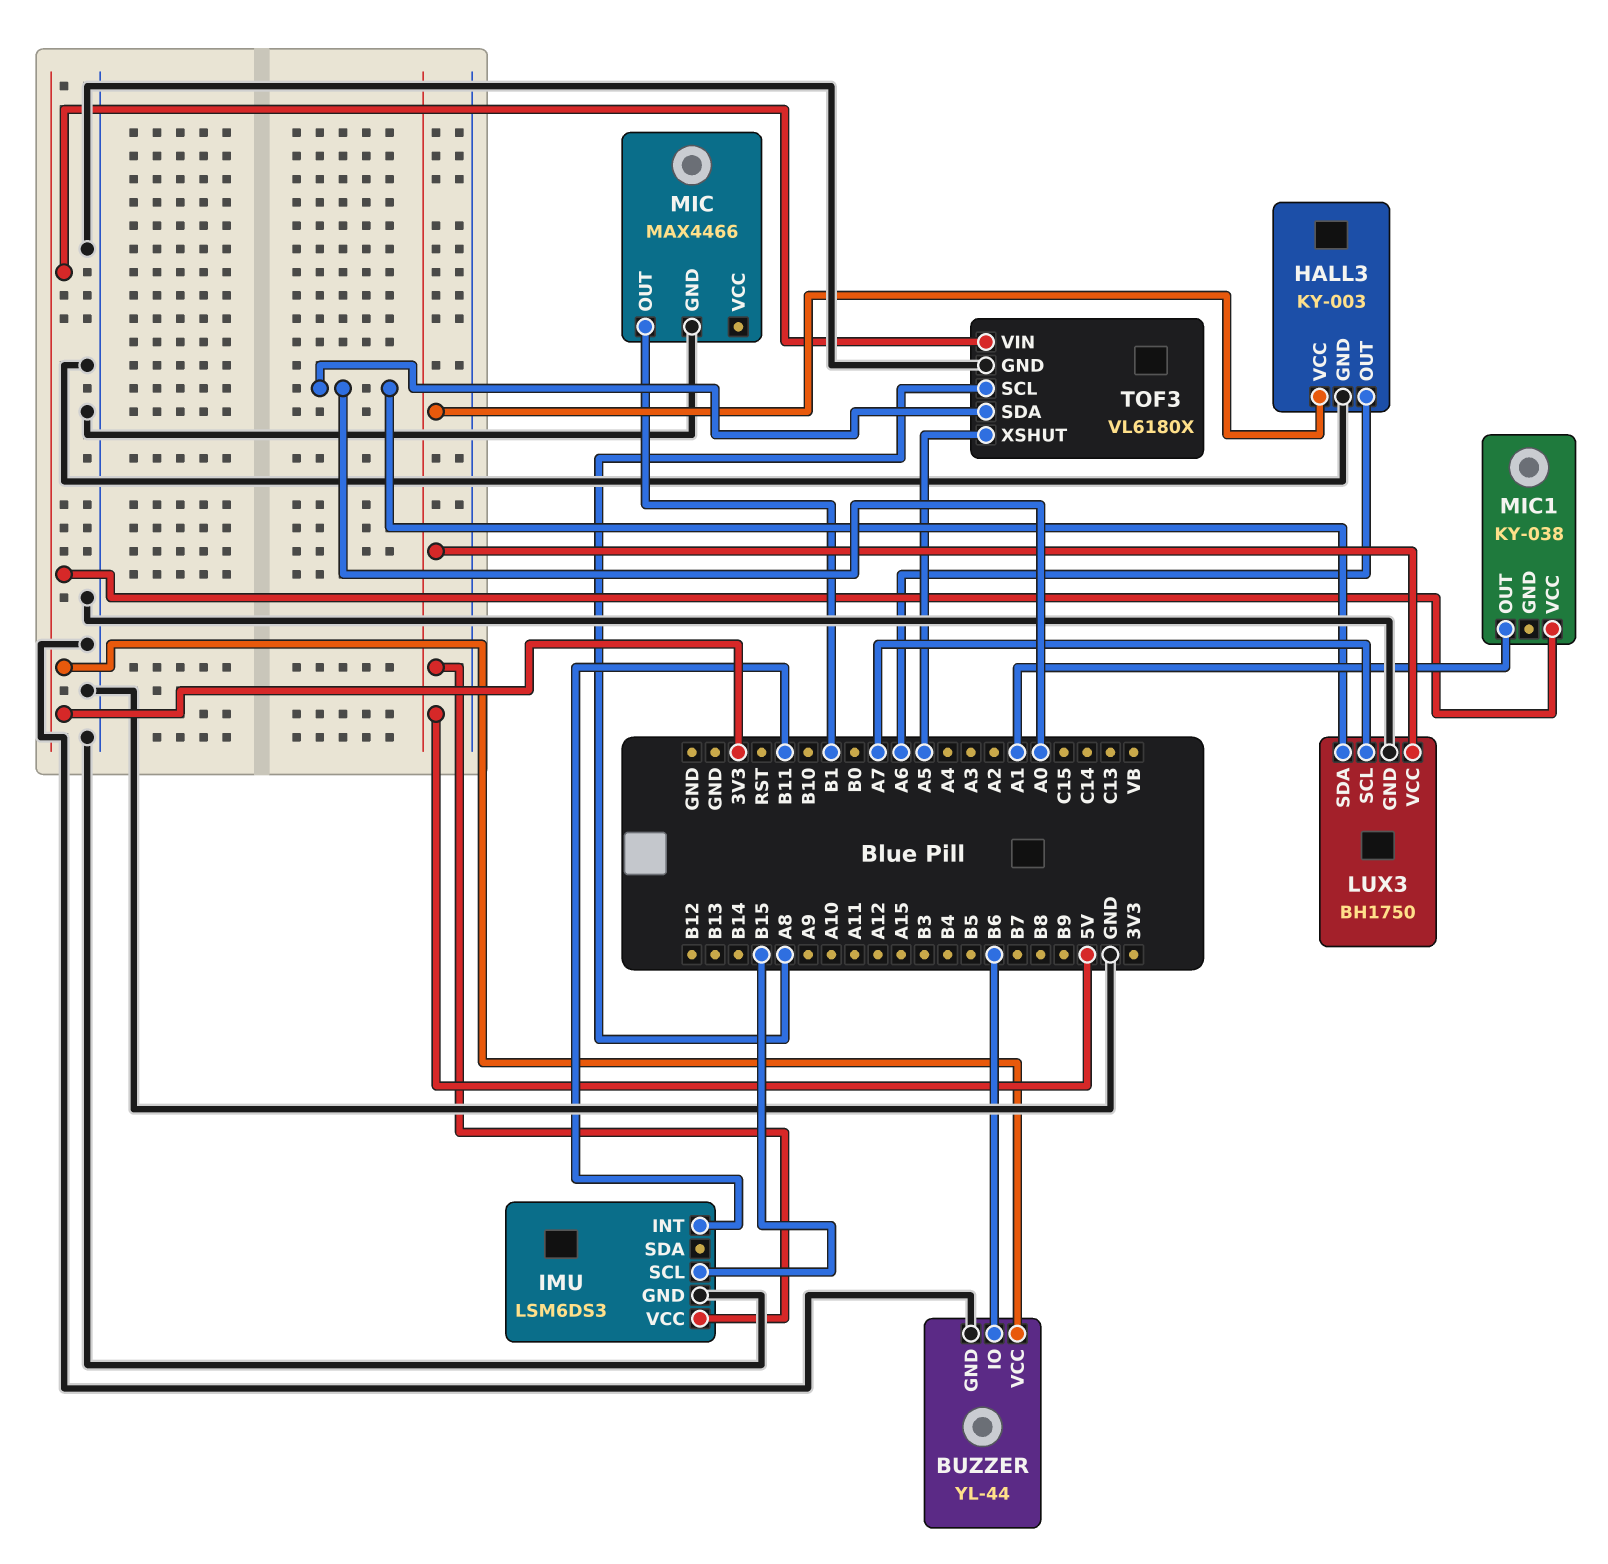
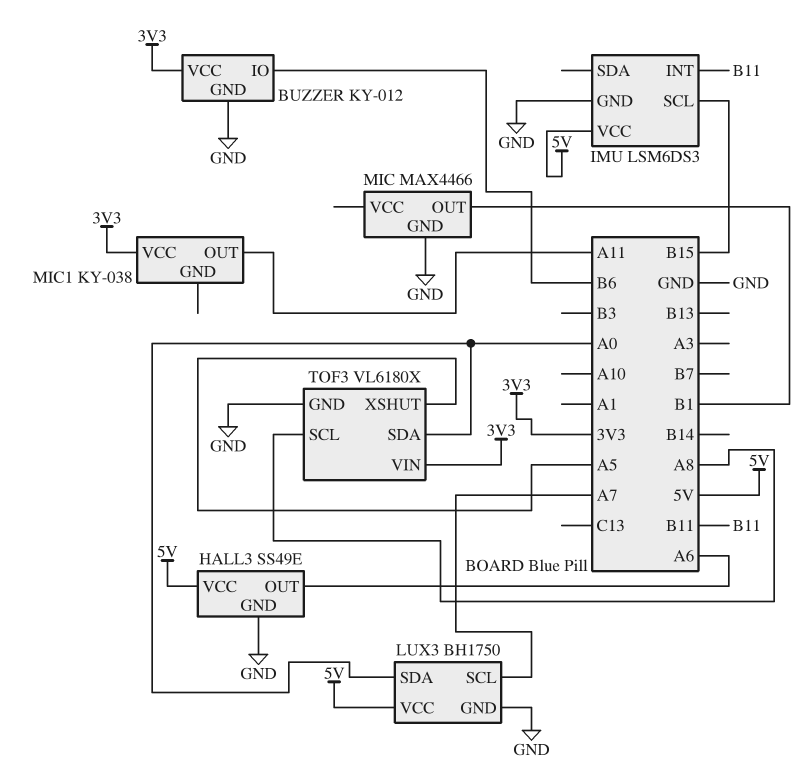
BUZZER: YL-44 -> KY-012
HALL3: KY-003 -> SS49E
MIC1 pin OUT: A1 -> A11

